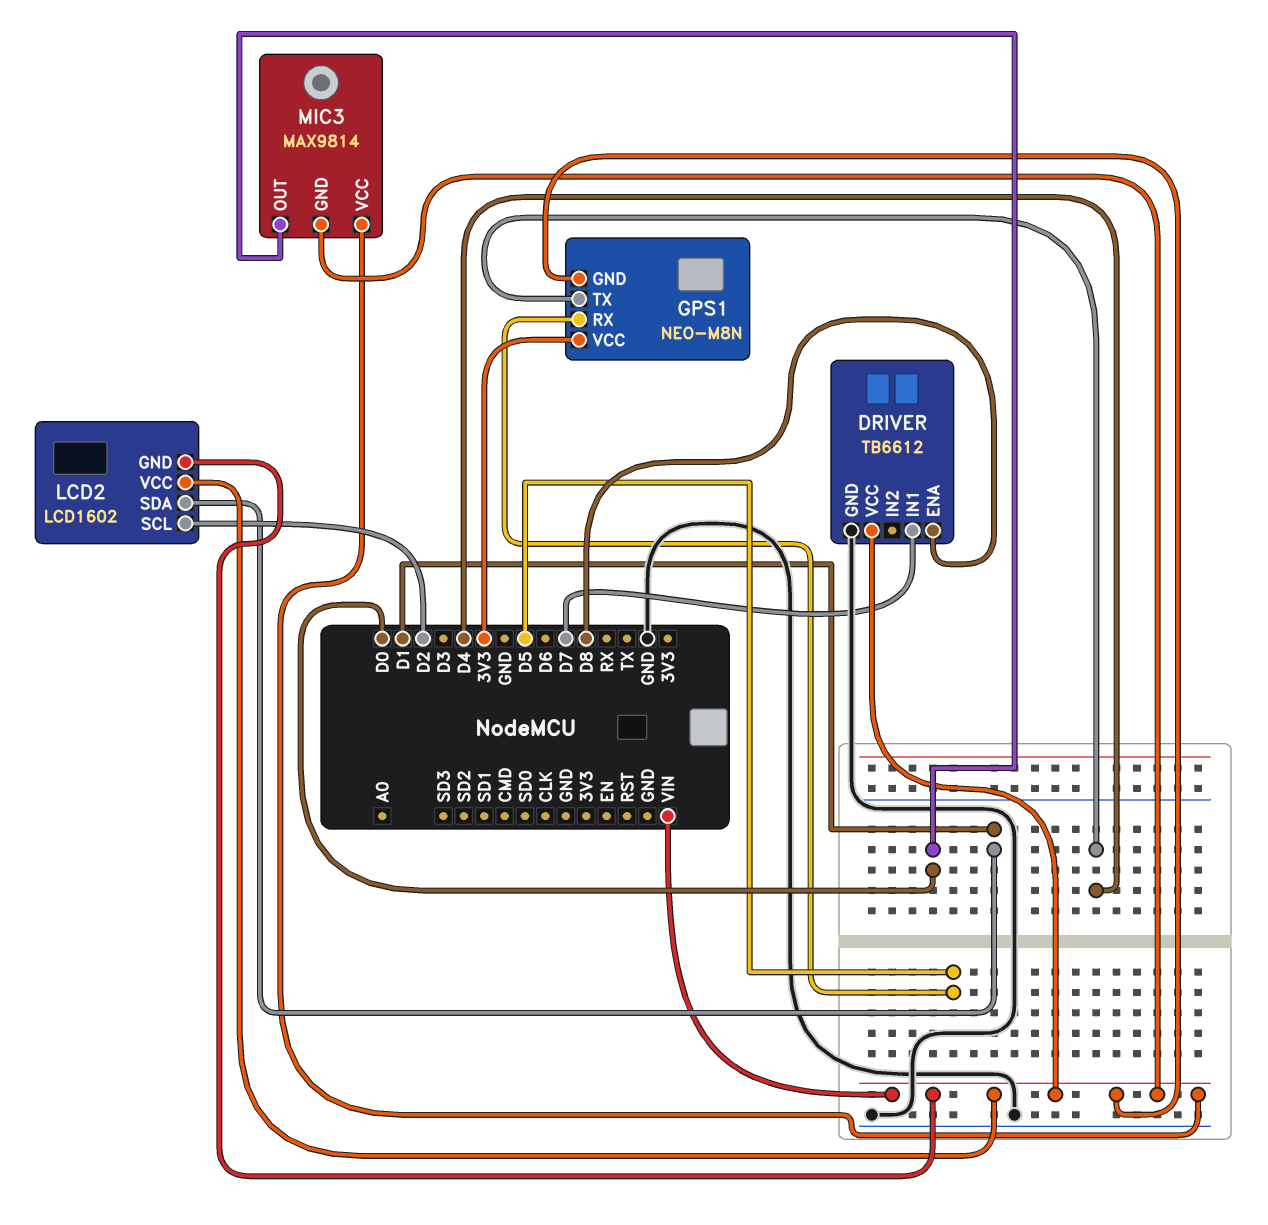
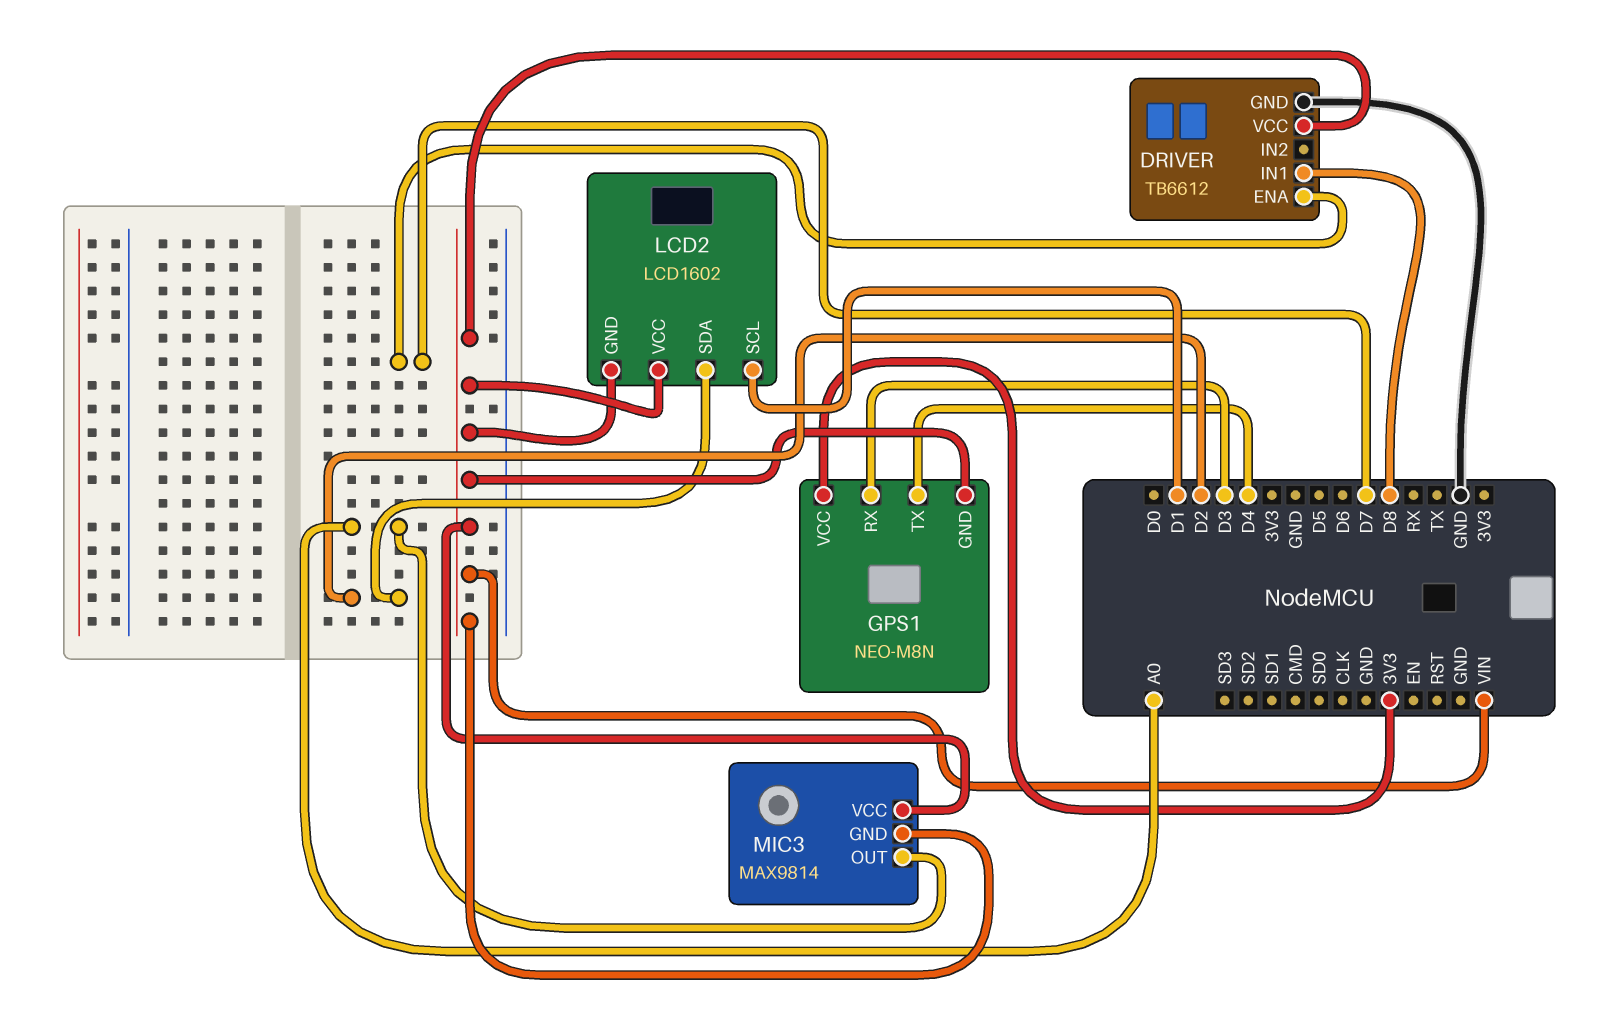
DRIVER pin ENA: D8 -> D7
DRIVER pin IN1: D7 -> D8
GPS1 pin RX: D5 -> D3
LCD2 pin SCL: D2 -> D1
LCD2 pin SDA: D1 -> D2
MIC3 pin OUT: D0 -> A0

